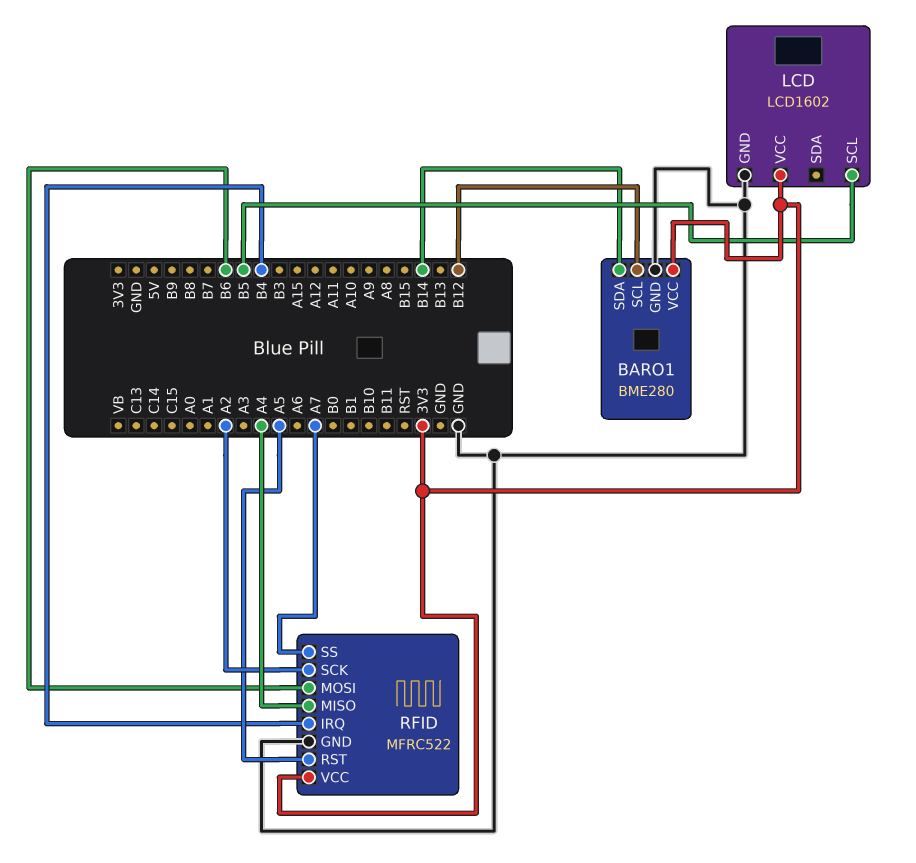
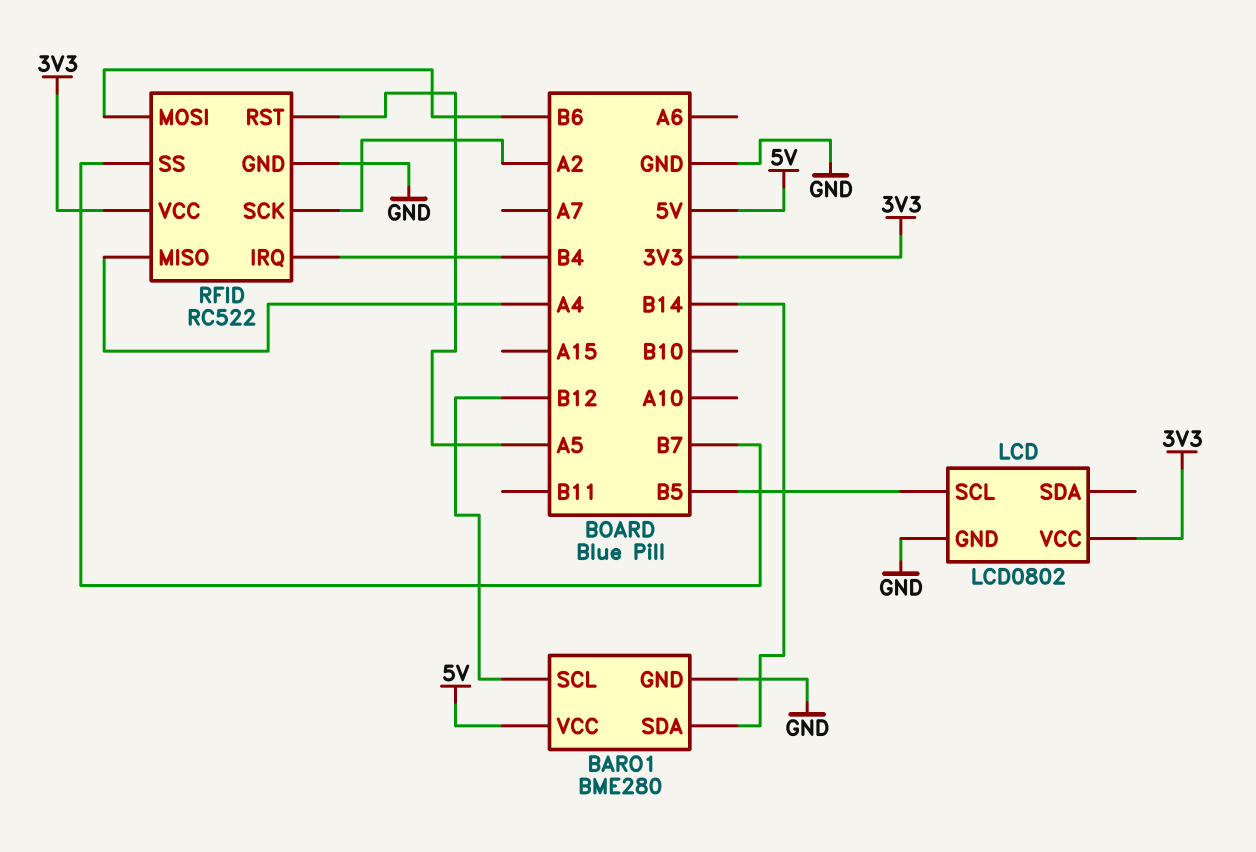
BARO1 pin VCC: 3V3 -> 5V
LCD: LCD1602 -> LCD0802
RFID: MFRC522 -> RC522
RFID pin SS: A7 -> B7

